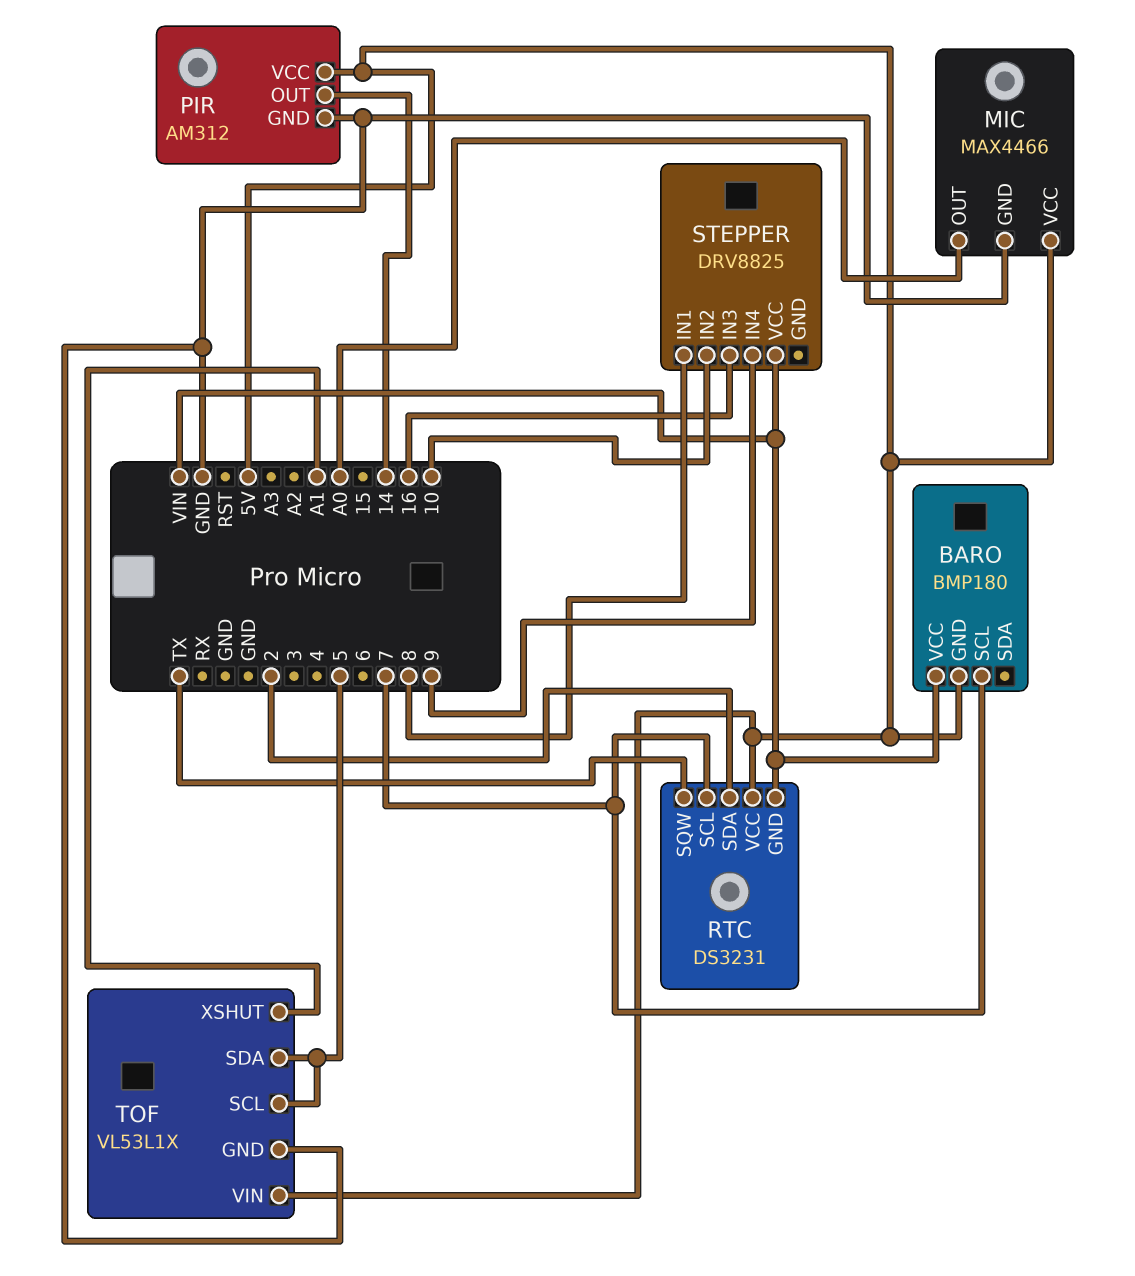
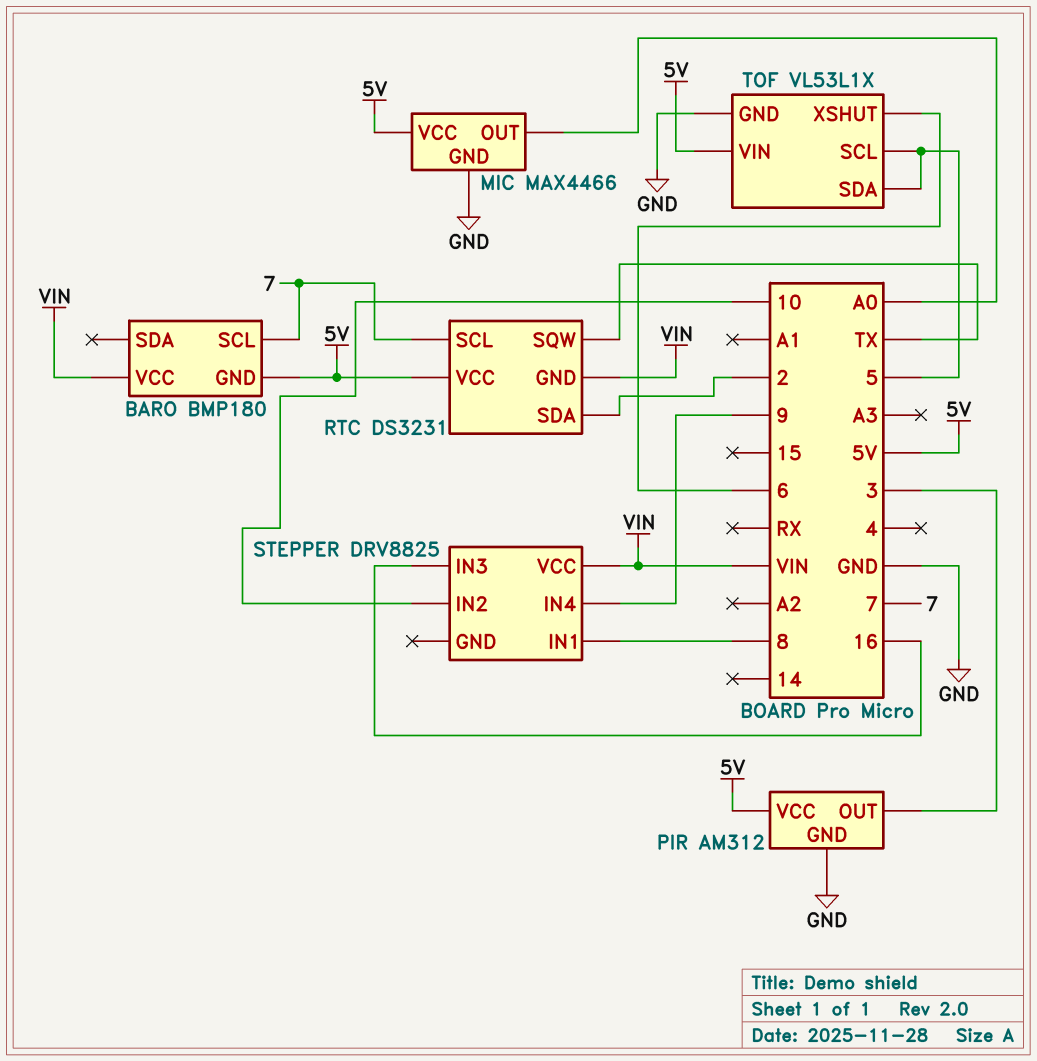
PIR pin OUT: 14 -> 3
TOF pin XSHUT: A1 -> 6

